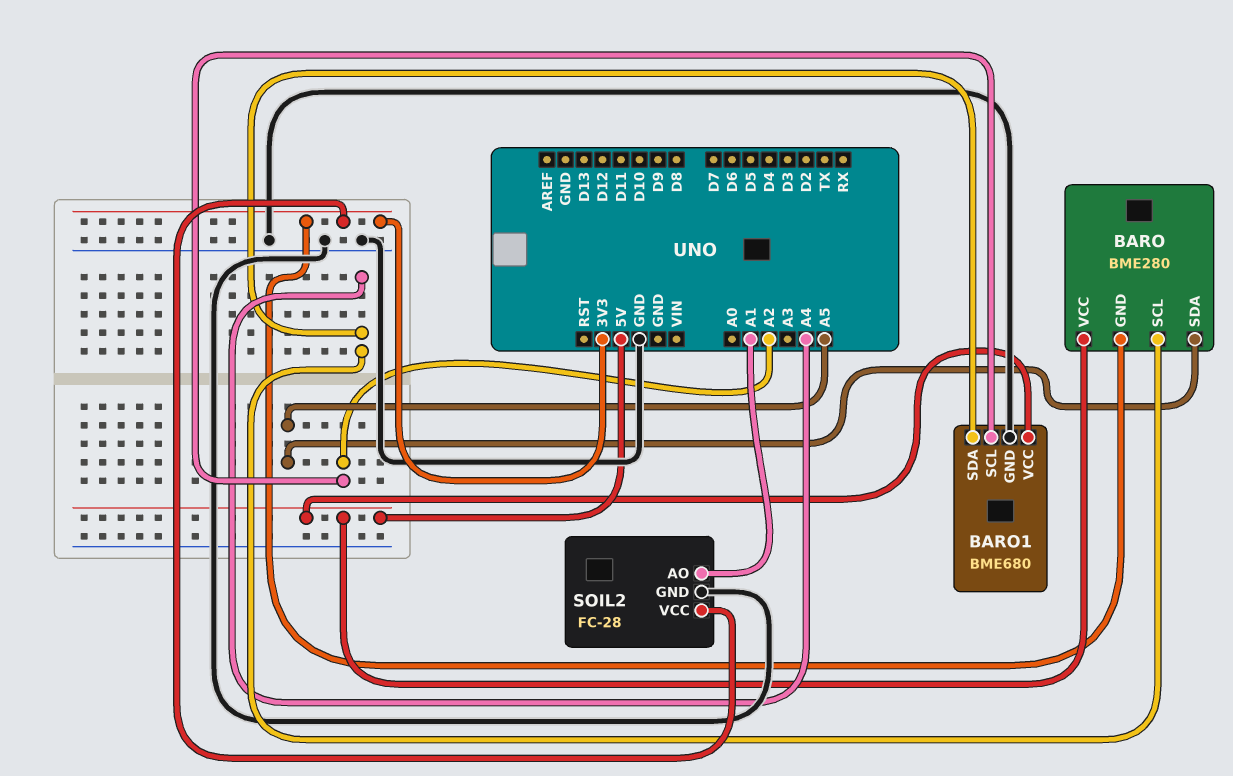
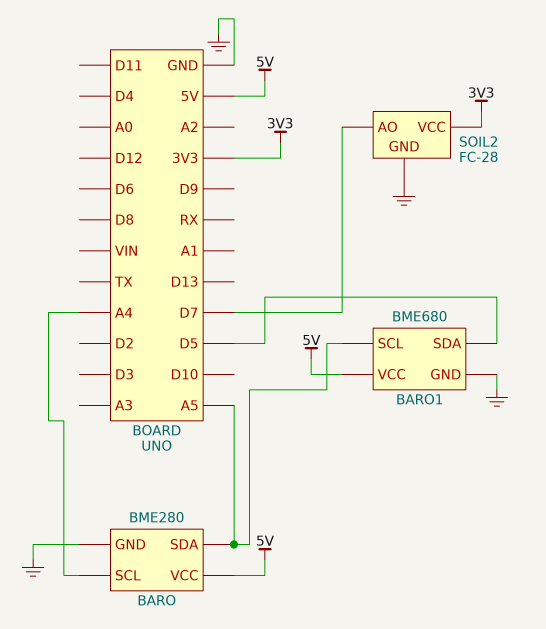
BARO pin GND: 3V3 -> GND
BARO1 pin SCL: A2 -> A5
BARO1 pin SDA: A4 -> D5
SOIL2 pin AO: A1 -> D7

